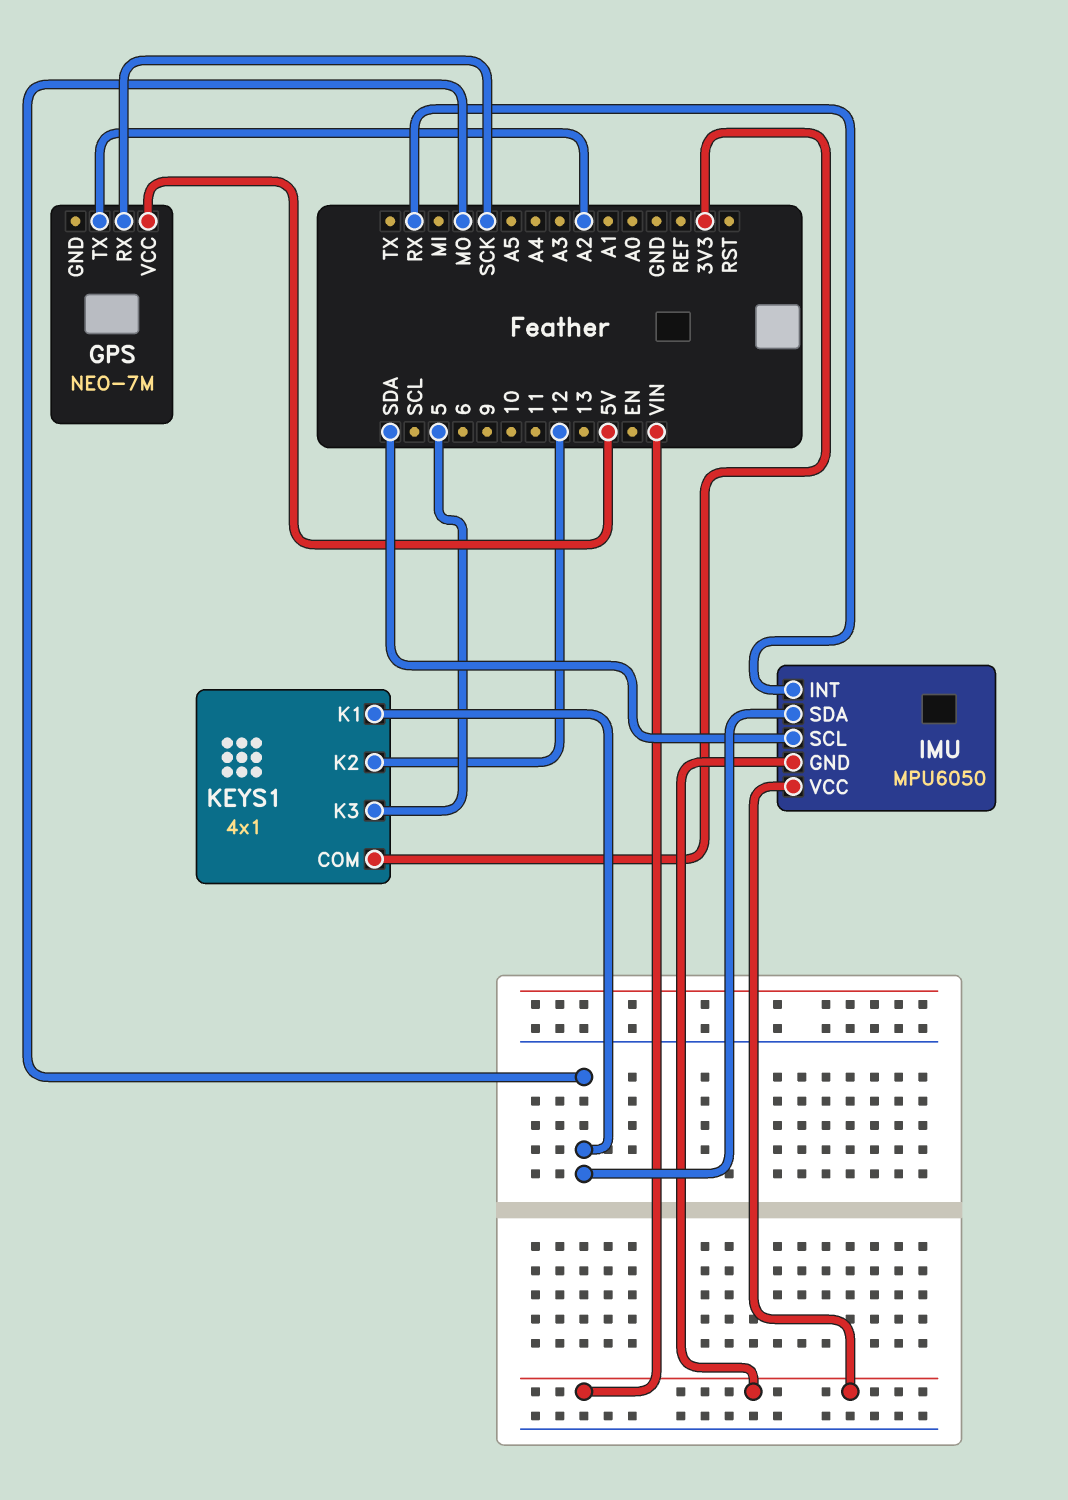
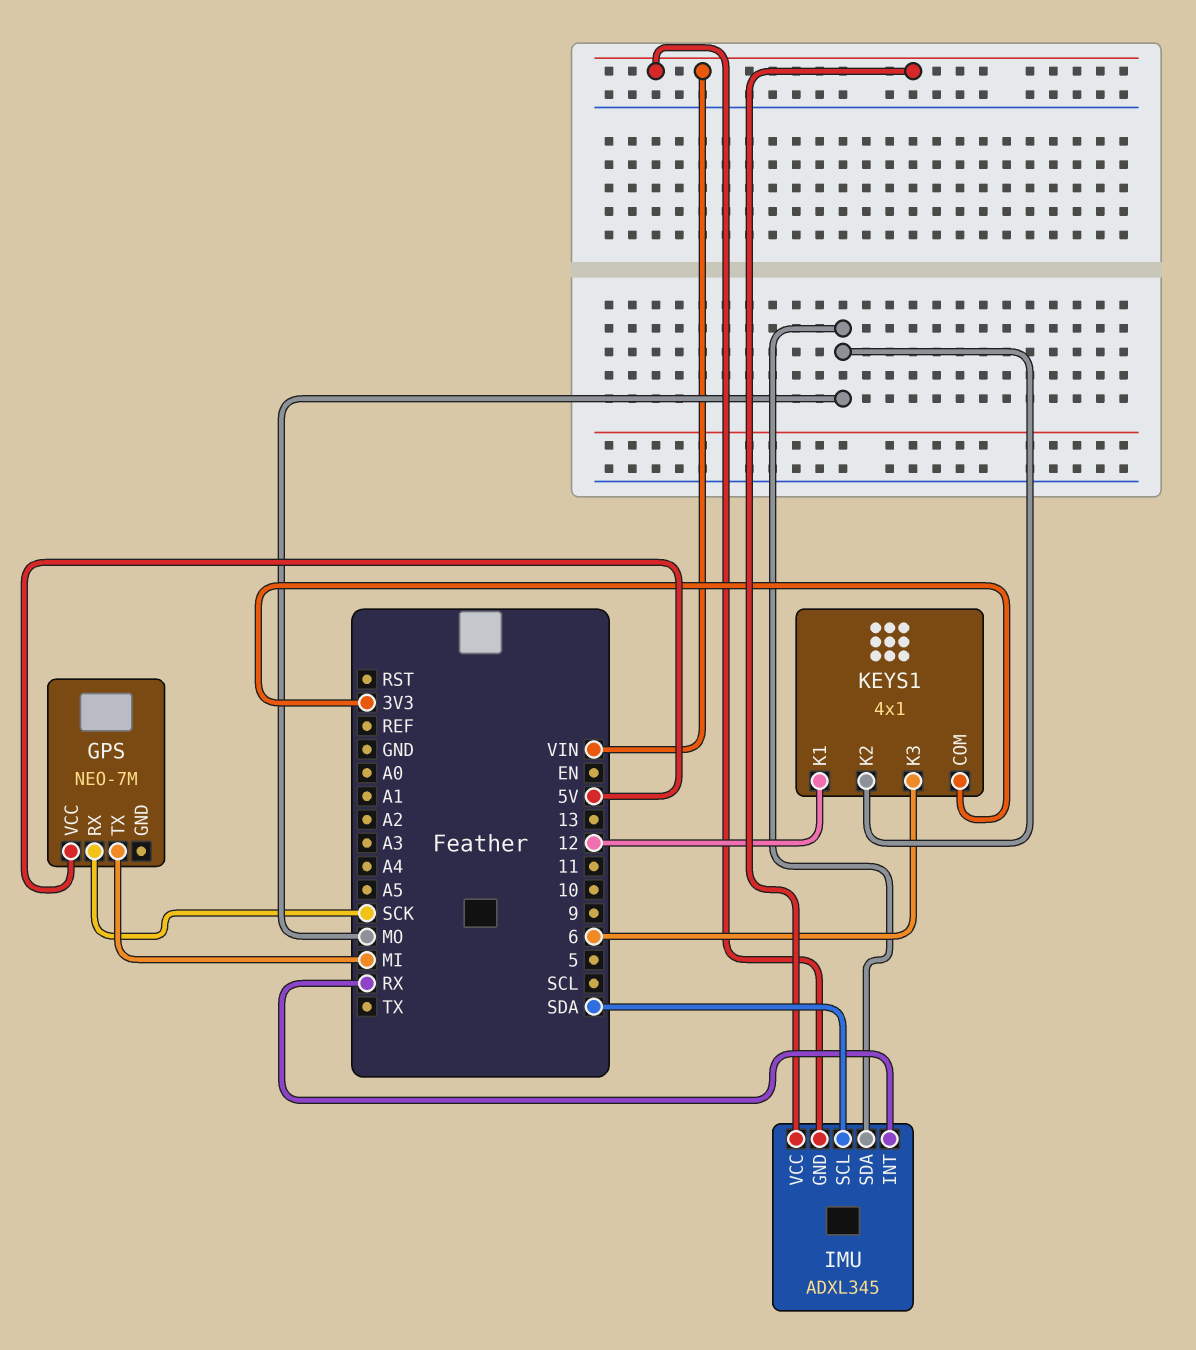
GPS pin TX: A2 -> MI
IMU: MPU6050 -> ADXL345
KEYS1 pin K1: MO -> 12
KEYS1 pin K2: 12 -> MO
KEYS1 pin K3: 5 -> 6

